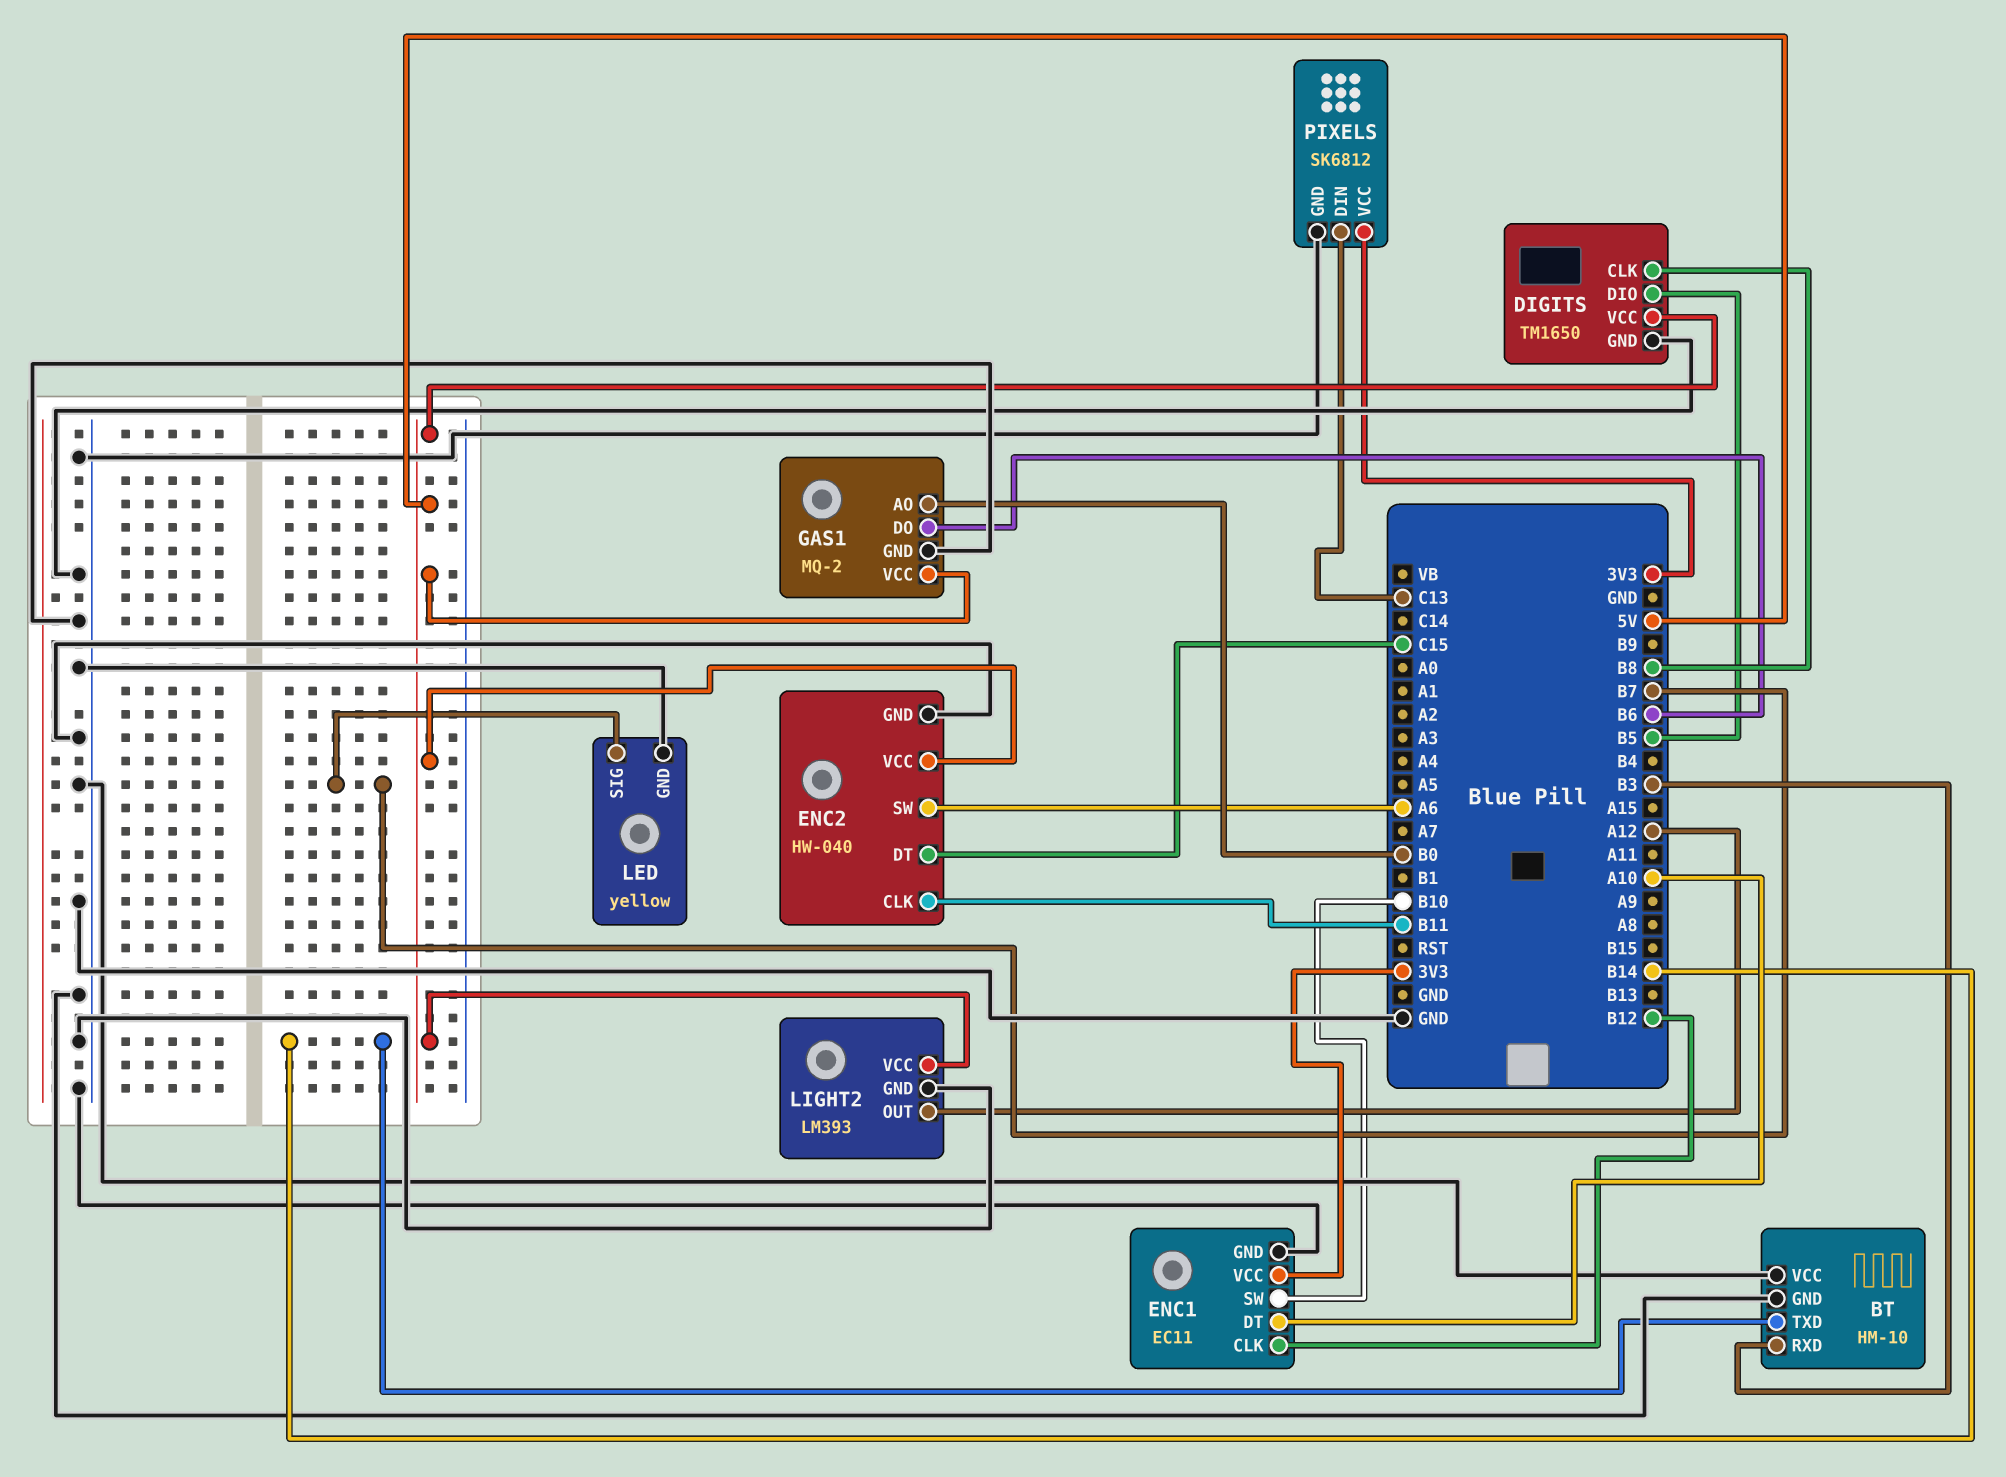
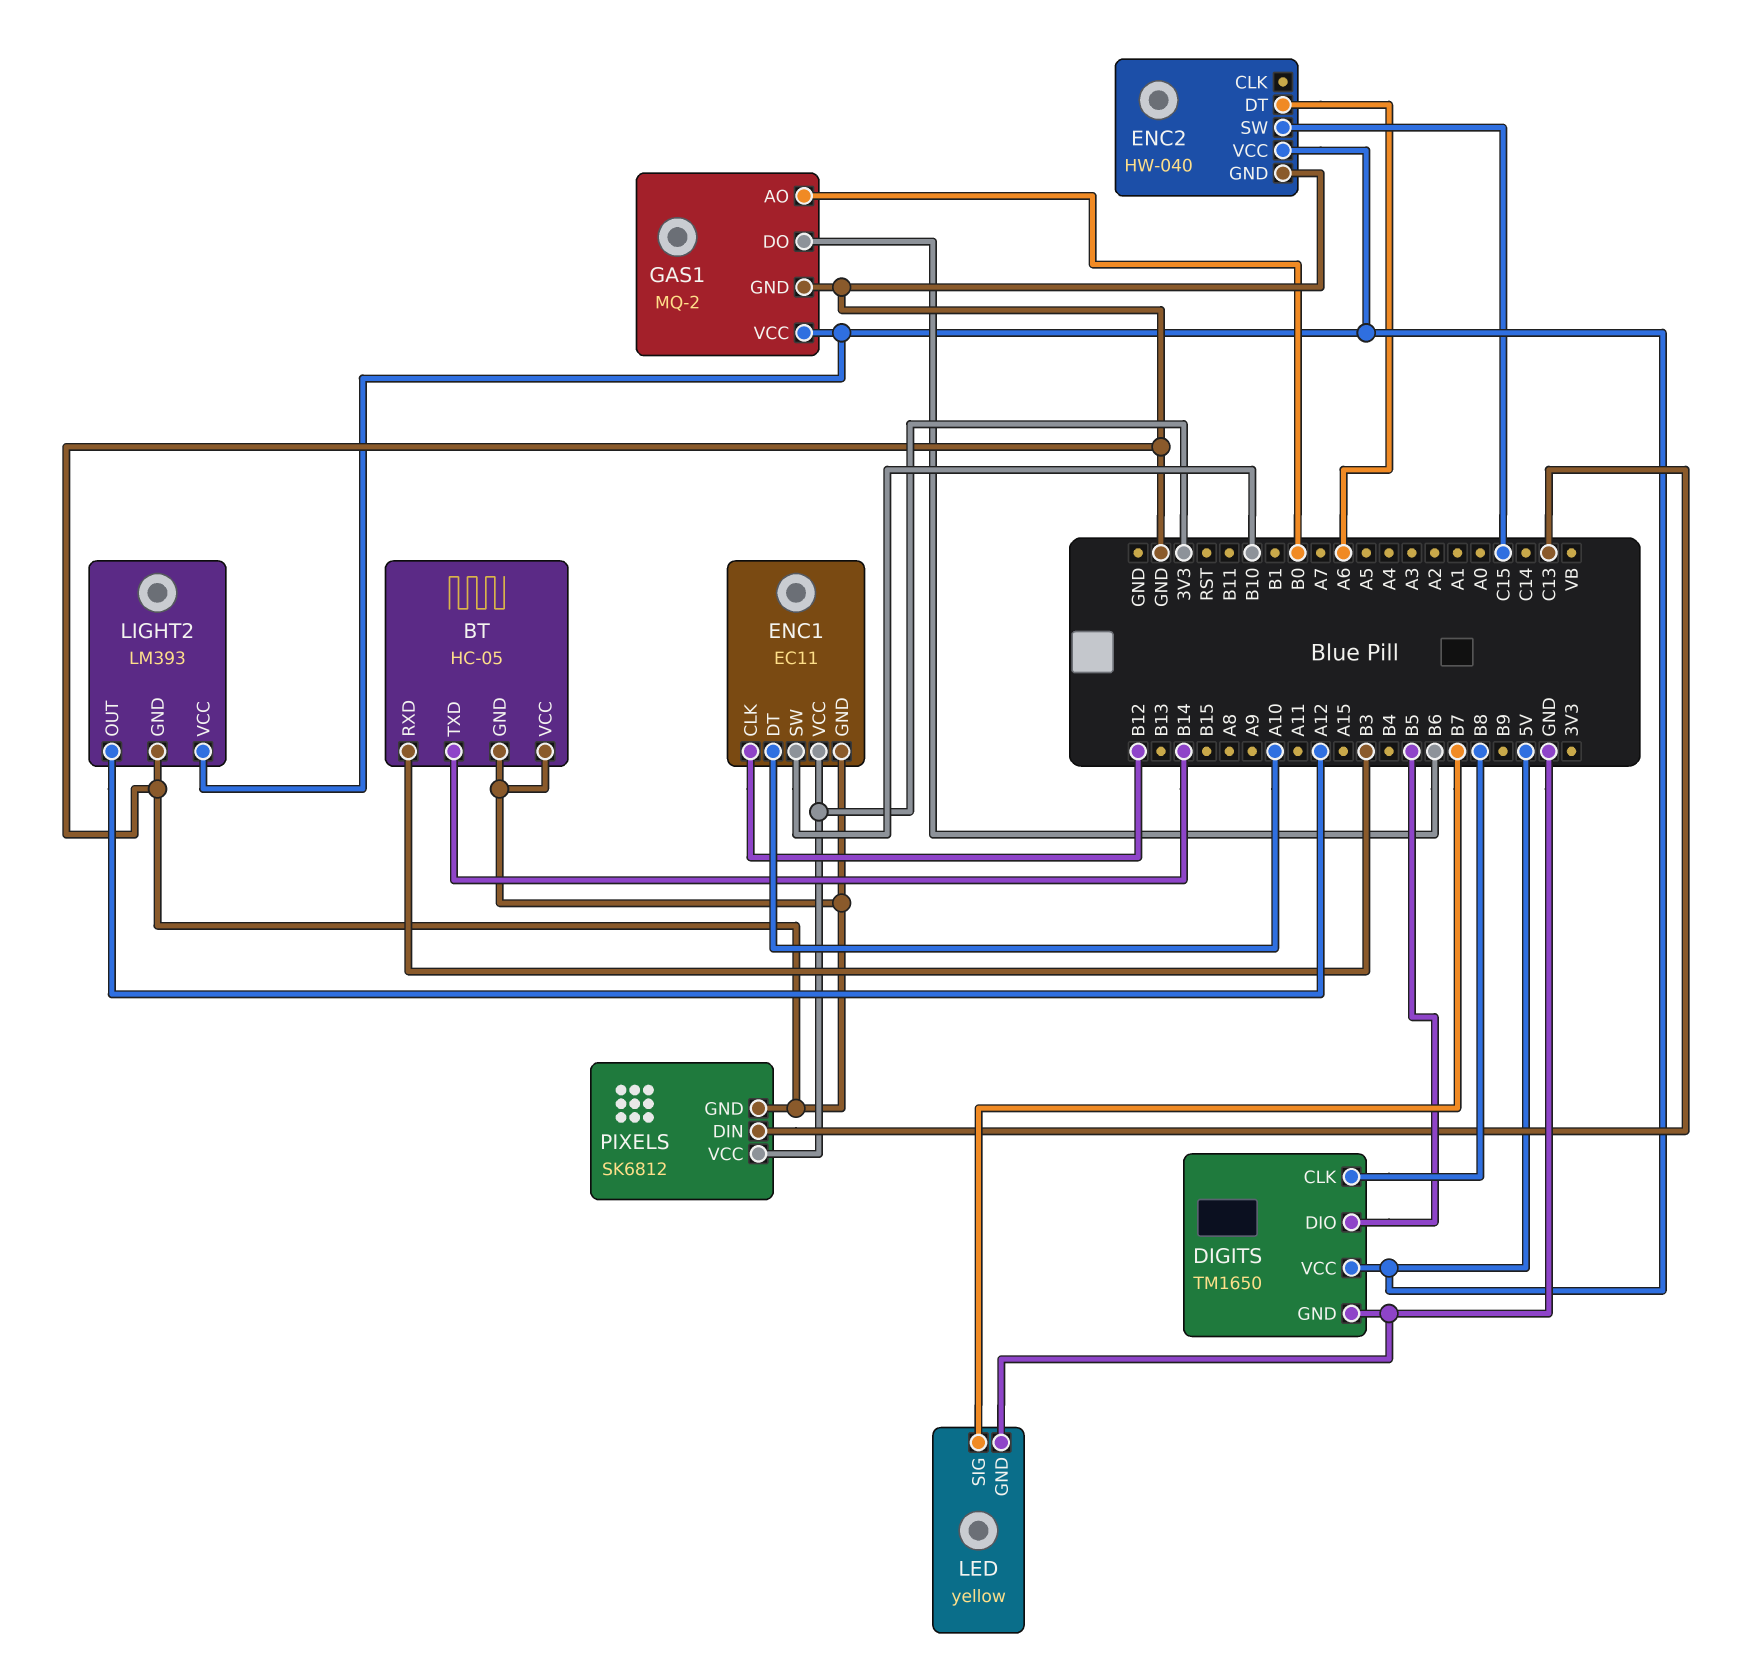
BT: HM-10 -> HC-05
ENC2 pin CLK: B11 -> none
ENC2 pin DT: C15 -> A6
ENC2 pin SW: A6 -> C15

